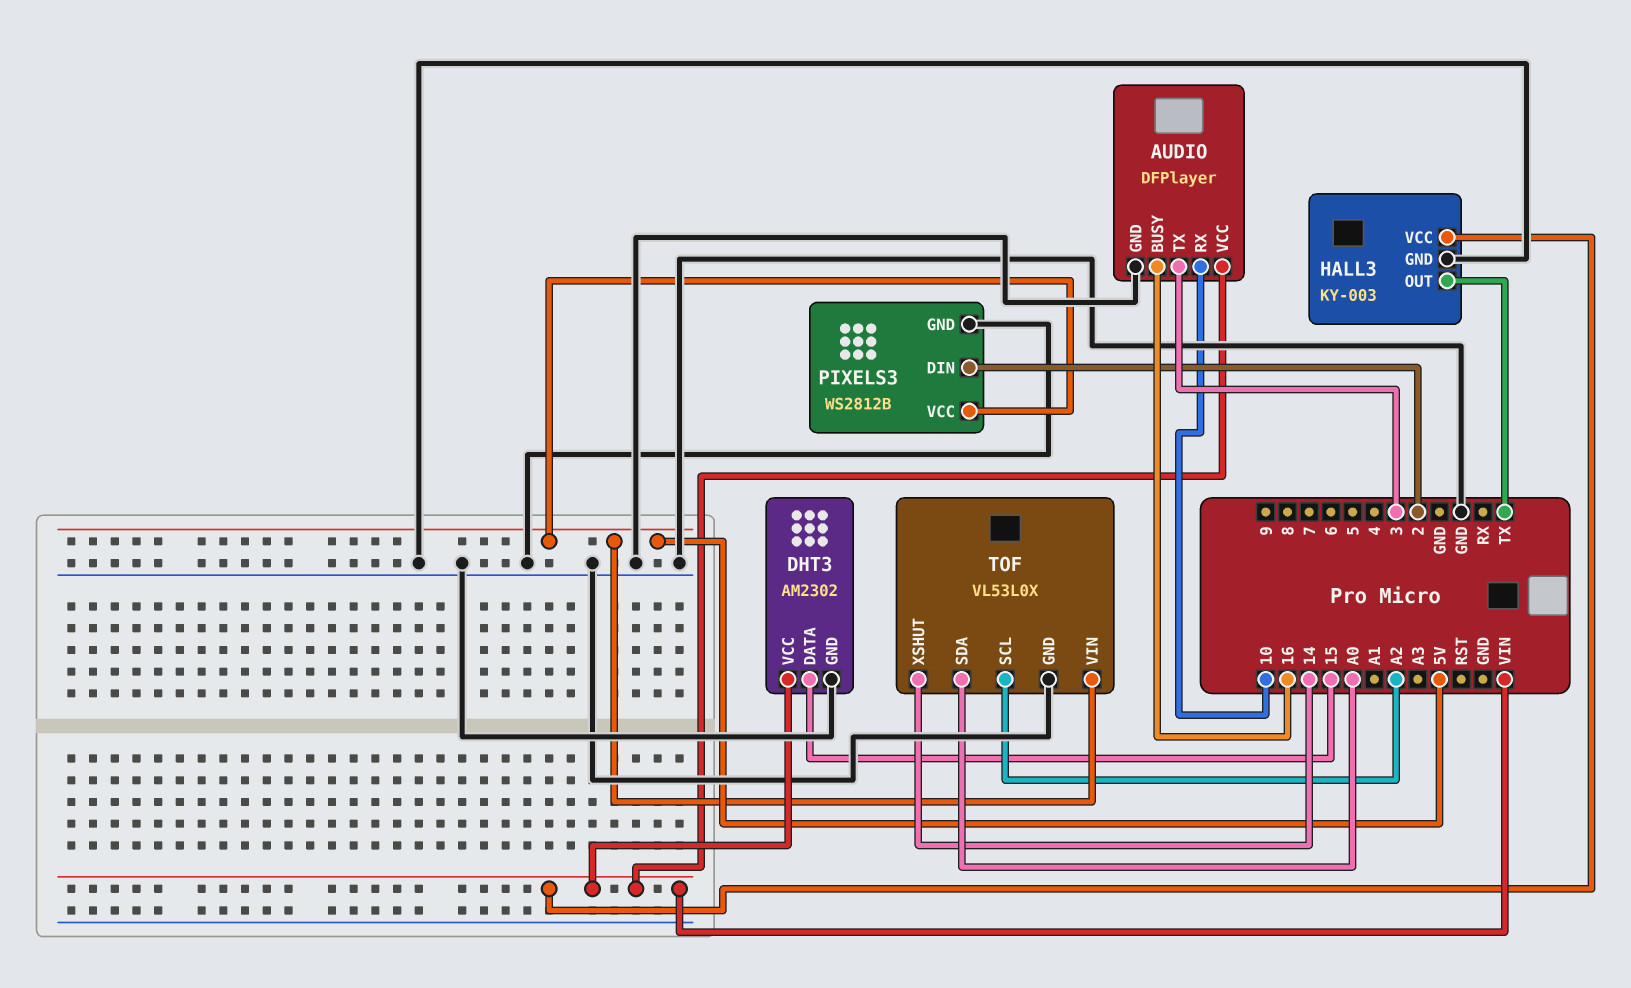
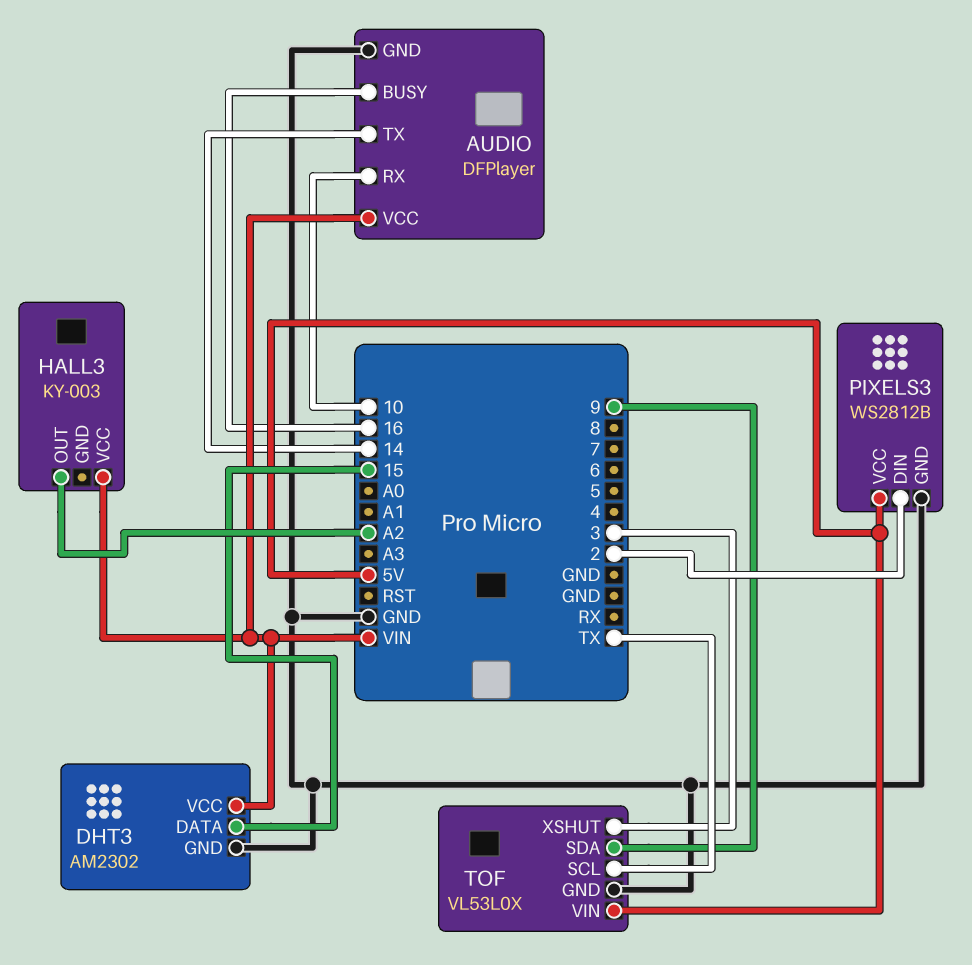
AUDIO pin TX: 3 -> 14
HALL3 pin GND: GND -> none
HALL3 pin OUT: TX -> A2
TOF pin SCL: A2 -> TX
TOF pin SDA: A0 -> 9
TOF pin XSHUT: 14 -> 3

